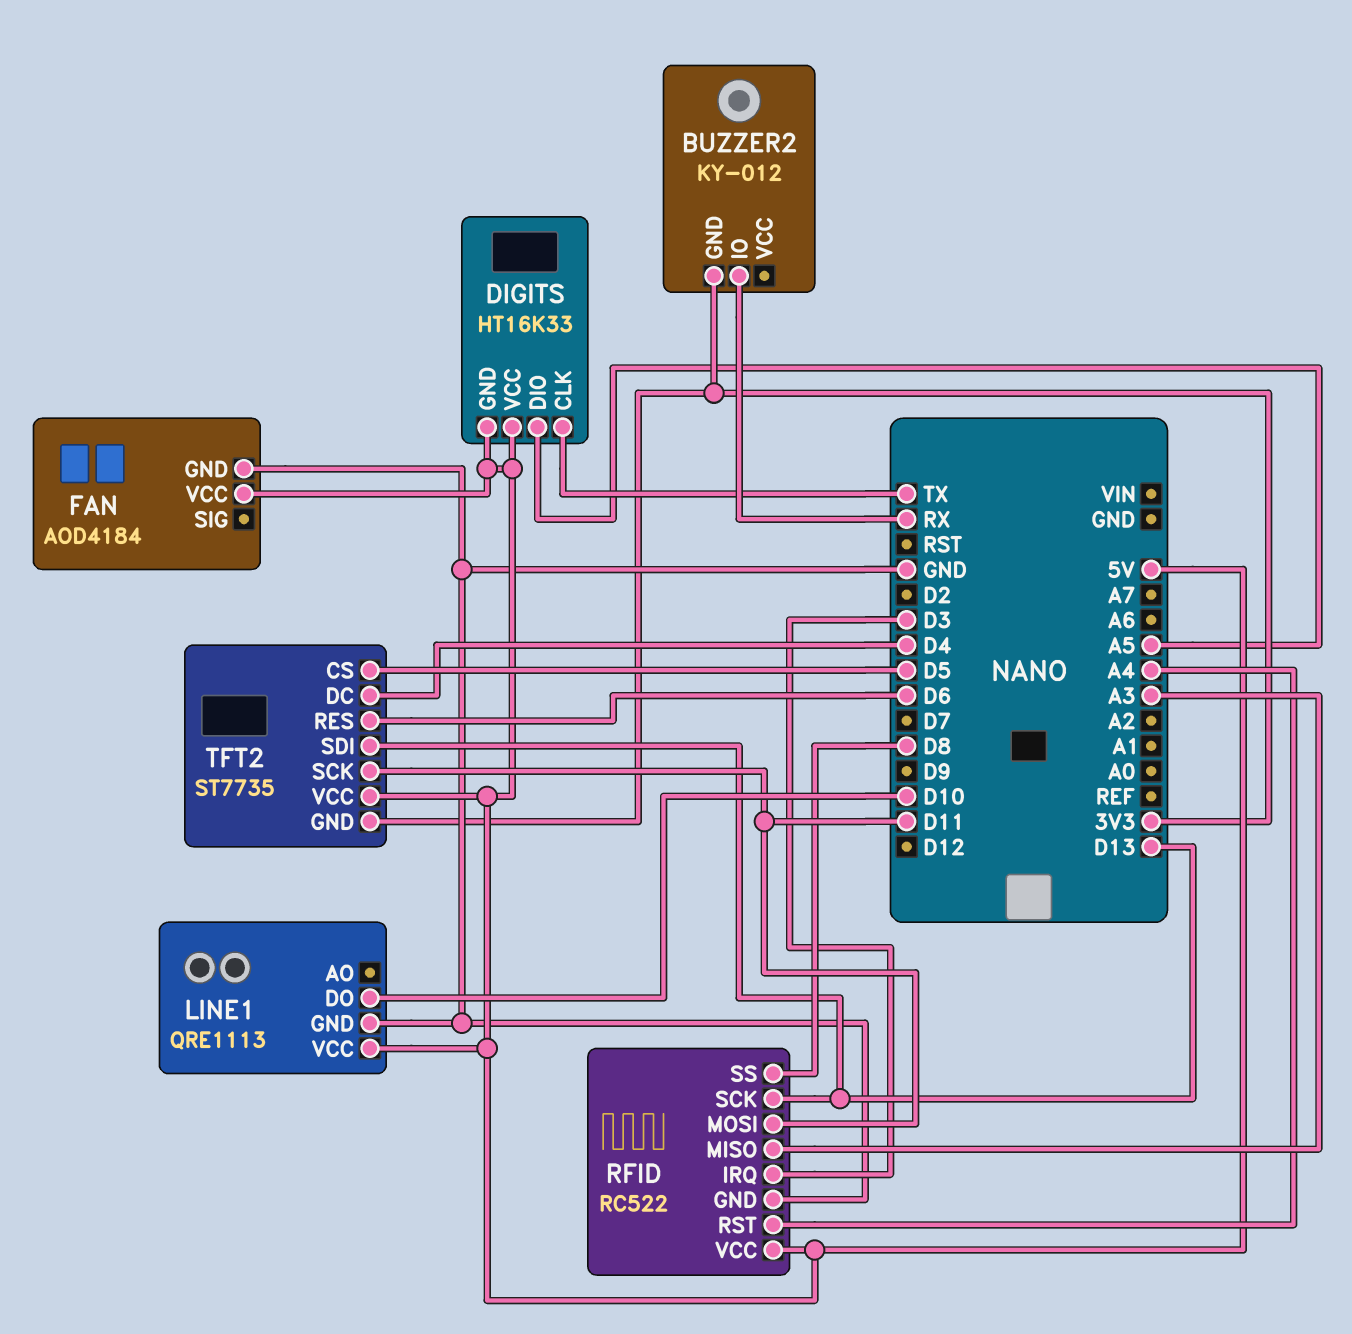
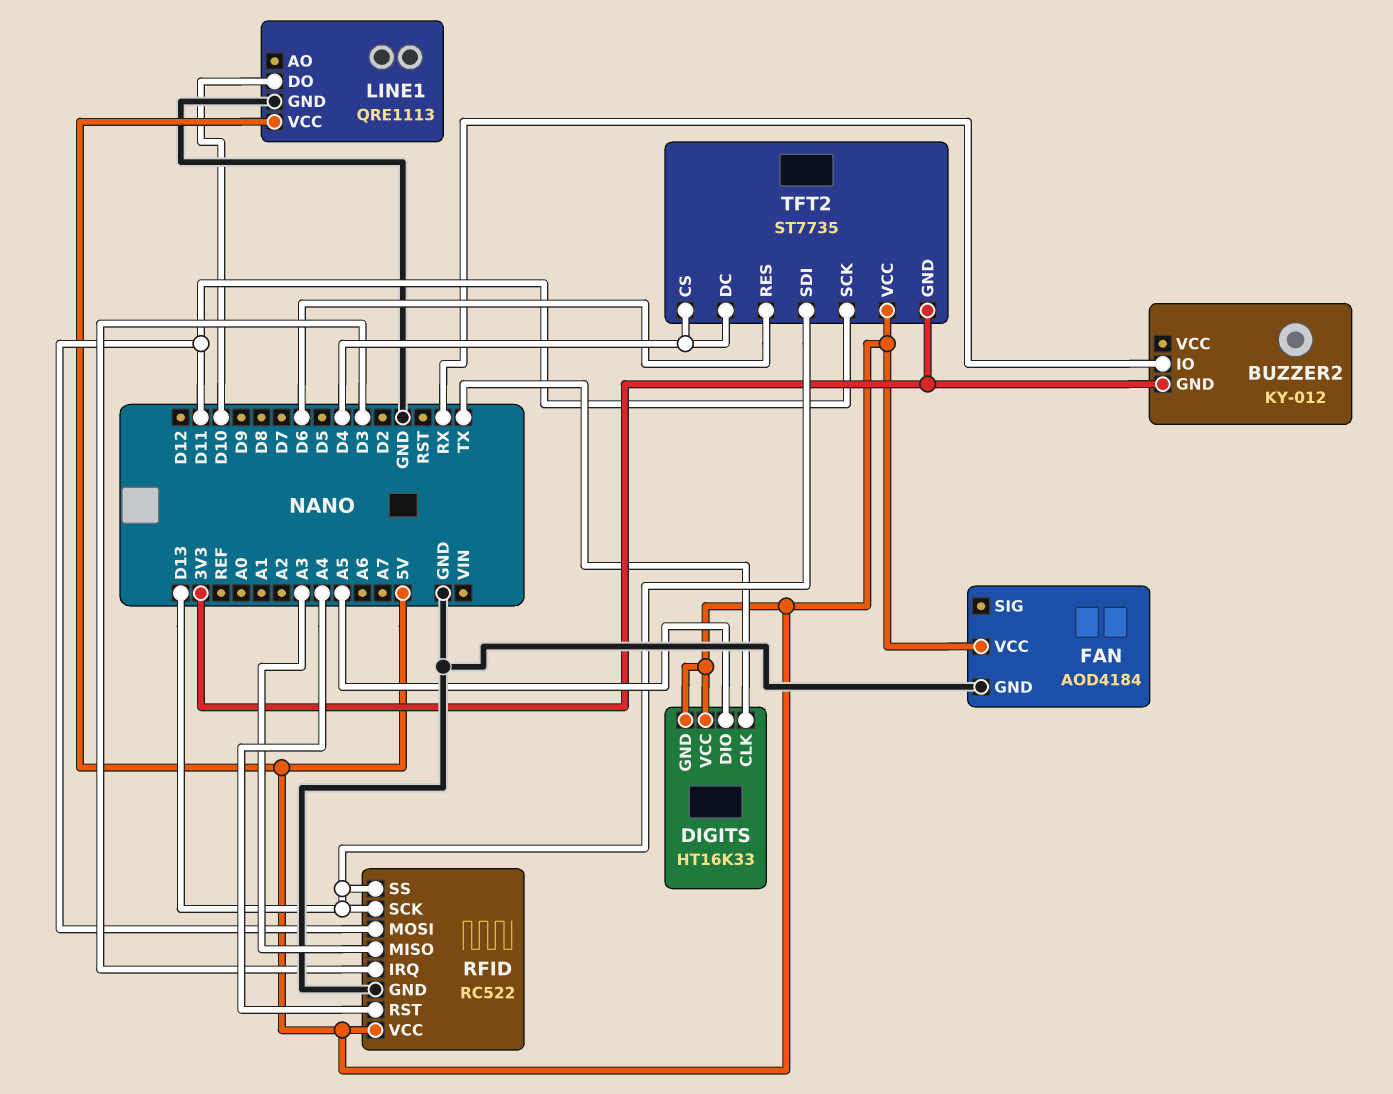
RFID pin SS: D8 -> D13
TFT2 pin CS: D5 -> D4

